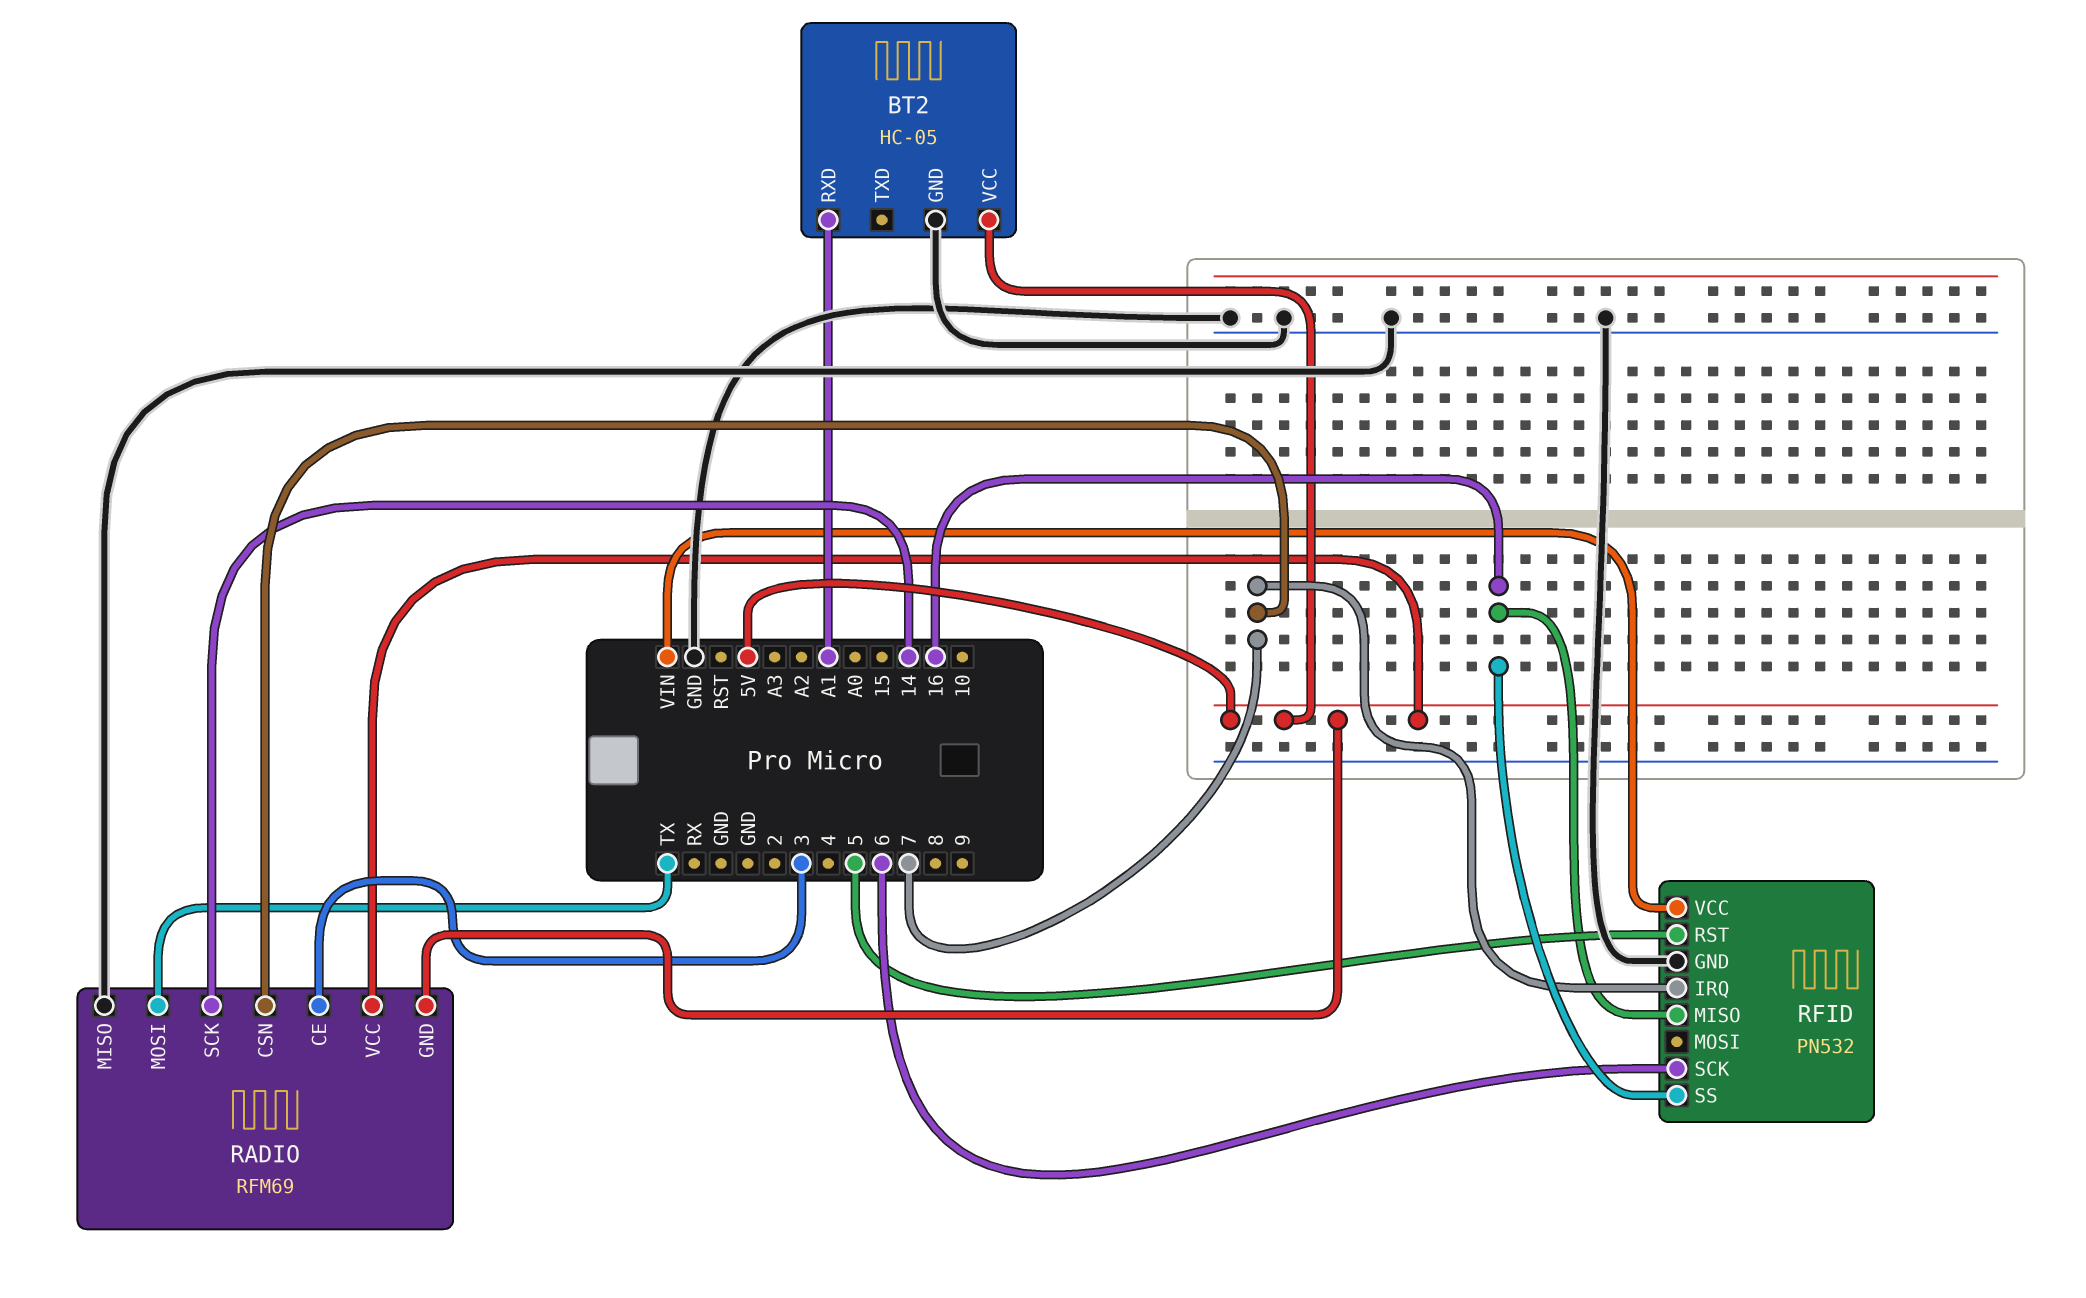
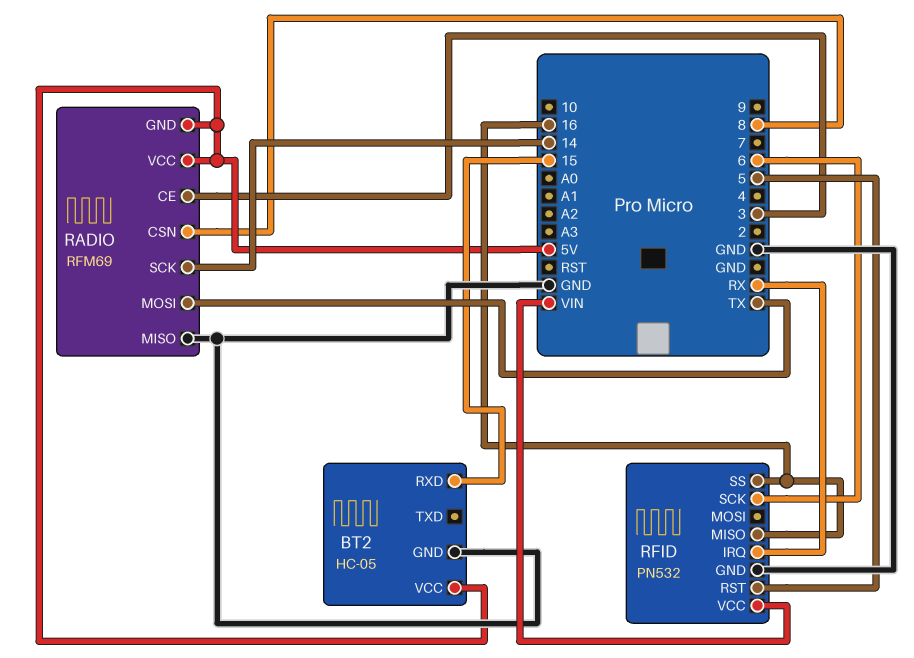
BT2 pin RXD: A1 -> 15
RADIO pin CSN: 7 -> 8
RFID pin IRQ: 7 -> RX

